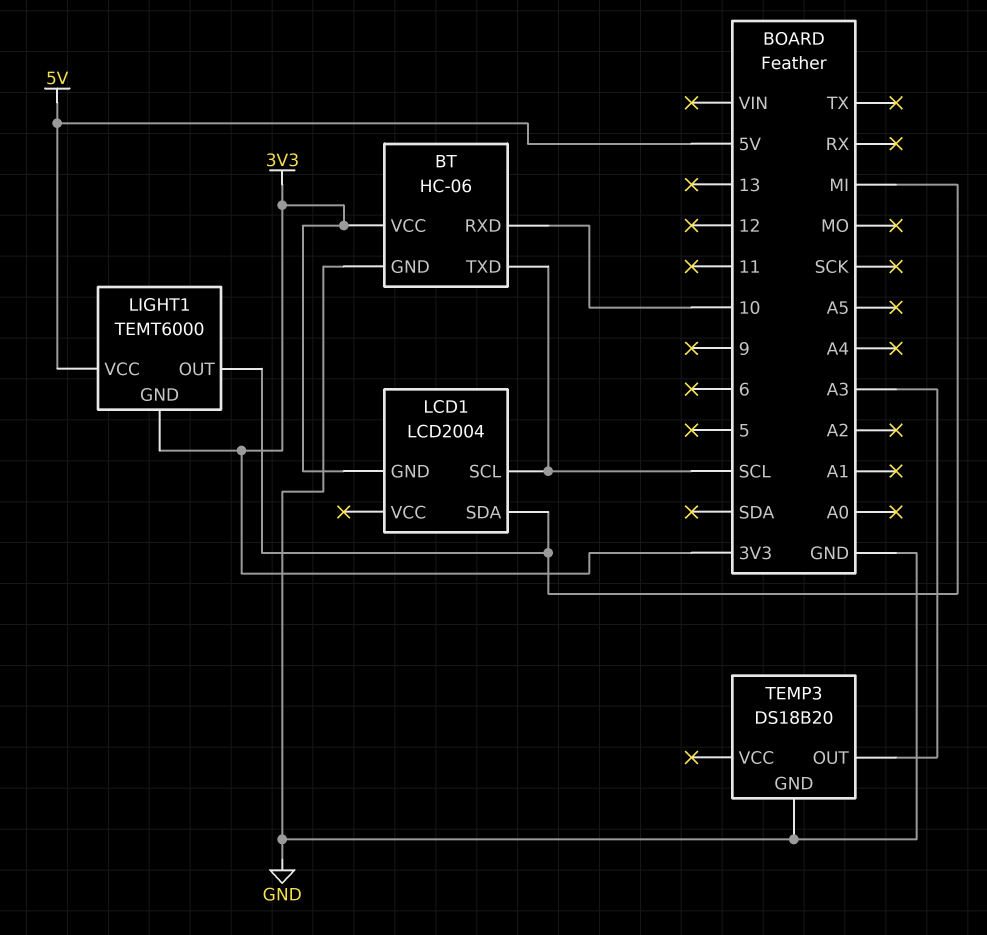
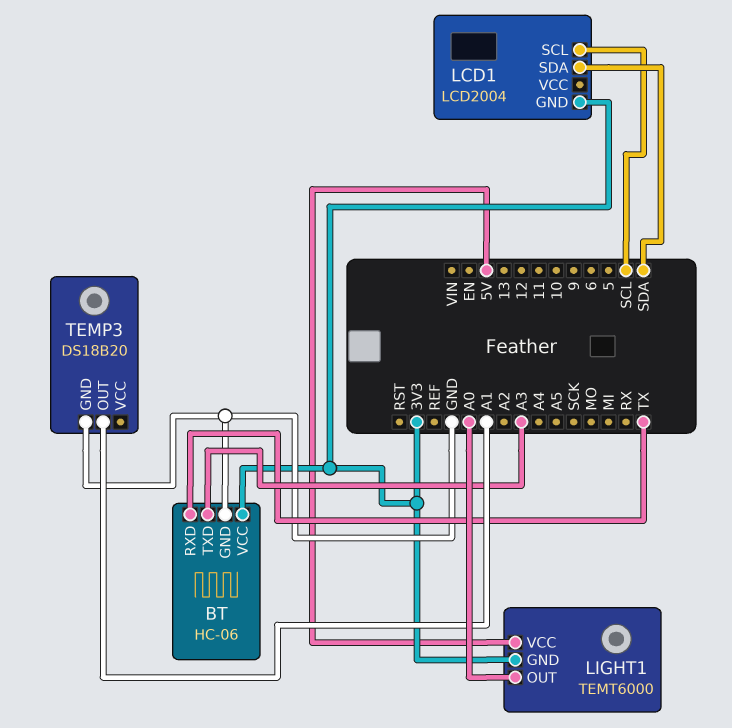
BT pin RXD: 10 -> TX
BT pin TXD: SCL -> A3
LCD1 pin SDA: MI -> SDA
LIGHT1 pin OUT: MI -> A0
TEMP3 pin OUT: A3 -> A1

